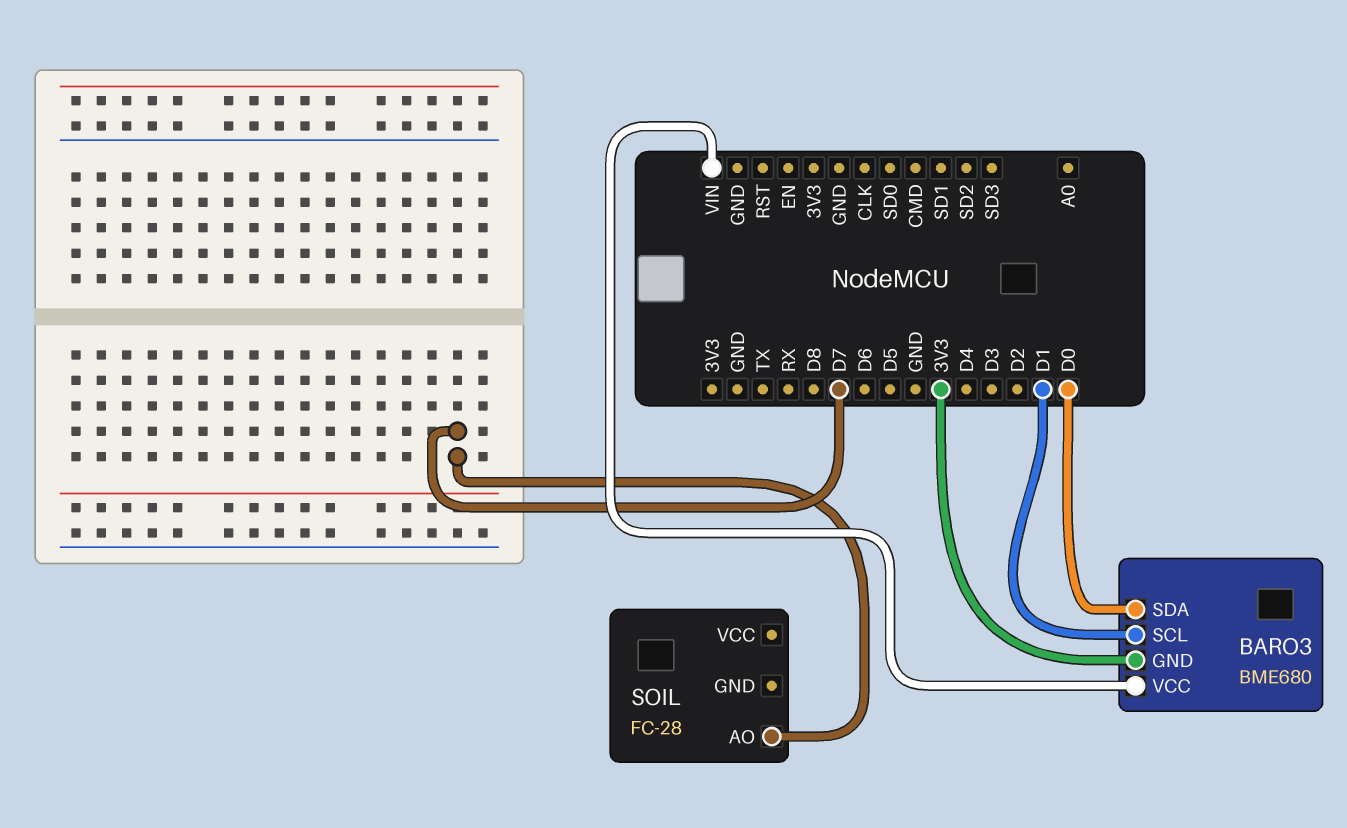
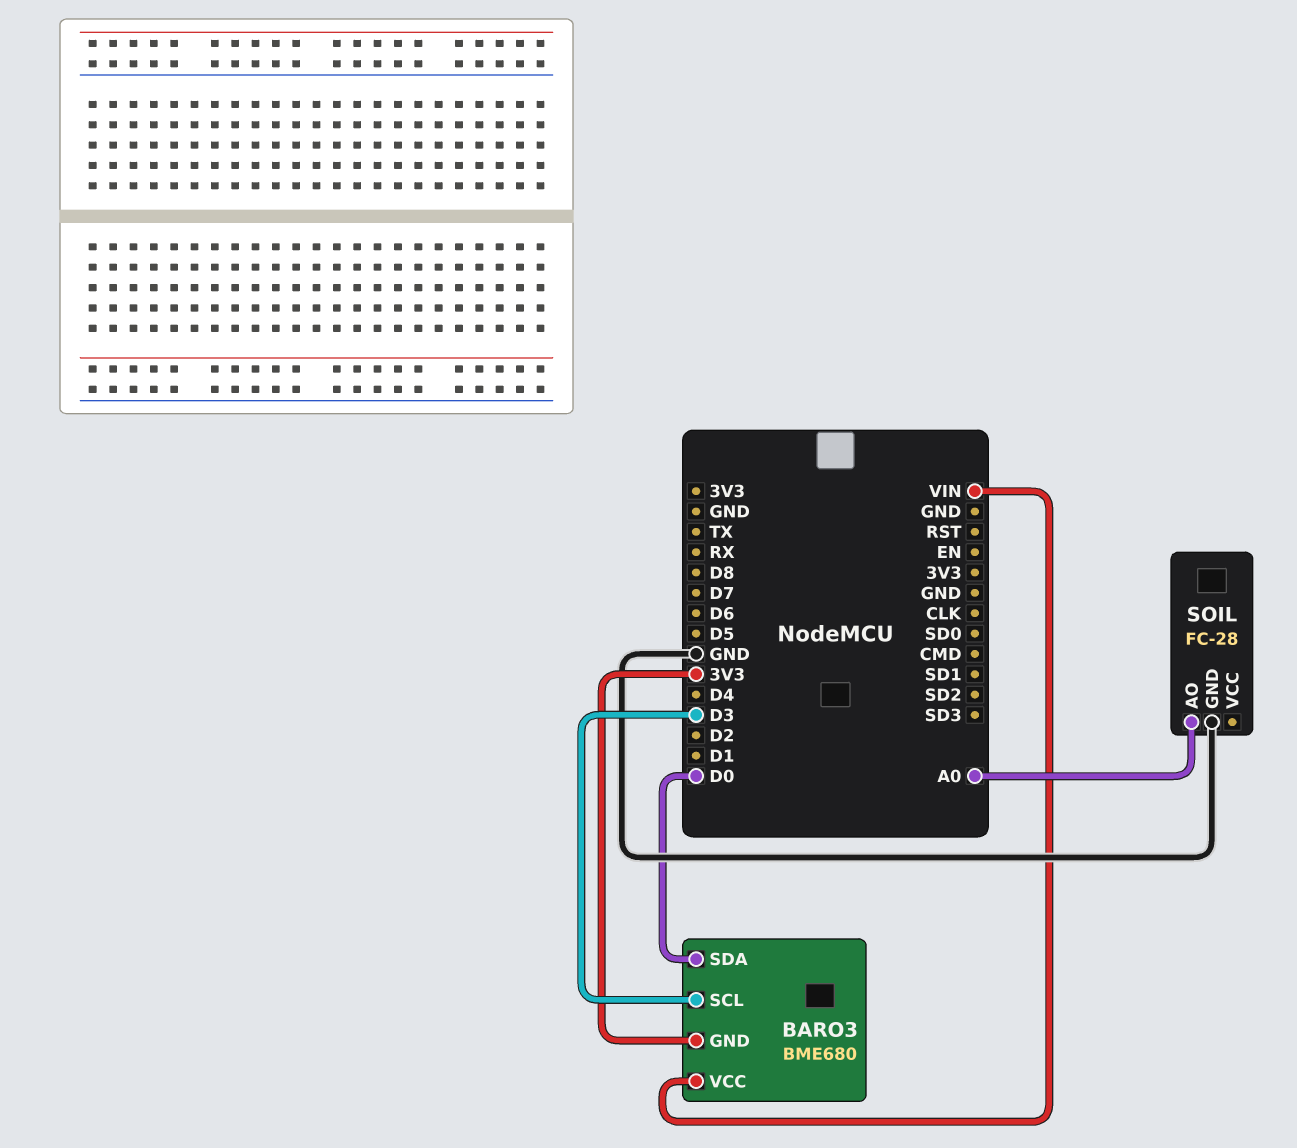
BARO3 pin SCL: D1 -> D3
SOIL pin AO: D7 -> A0
SOIL pin GND: none -> GND

